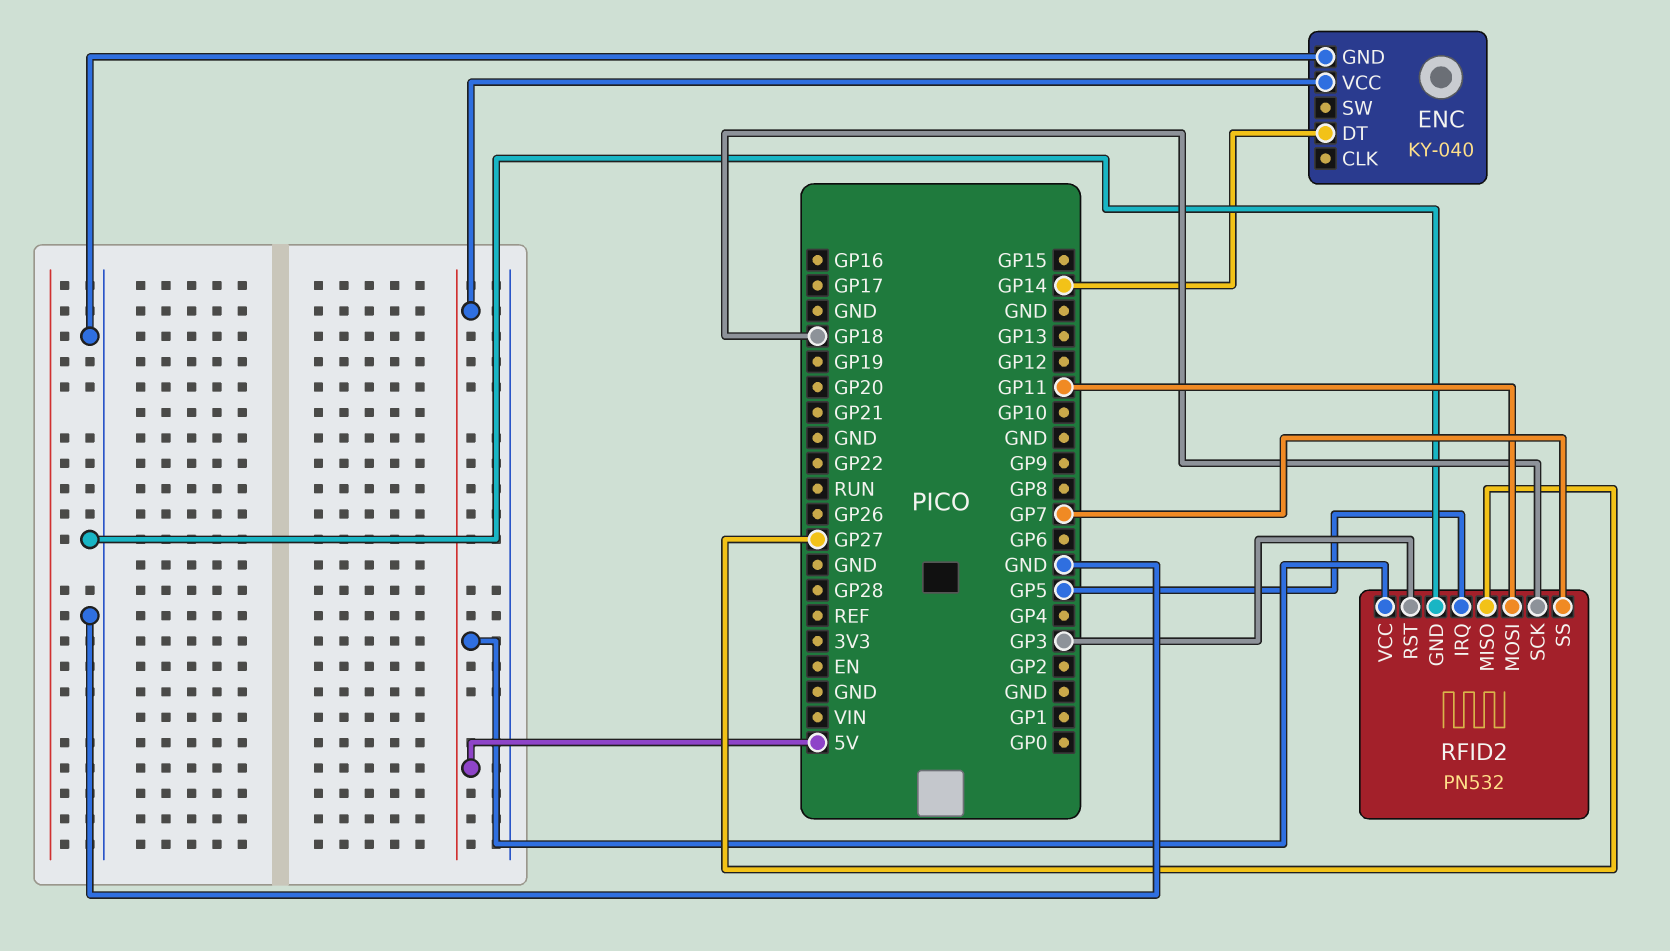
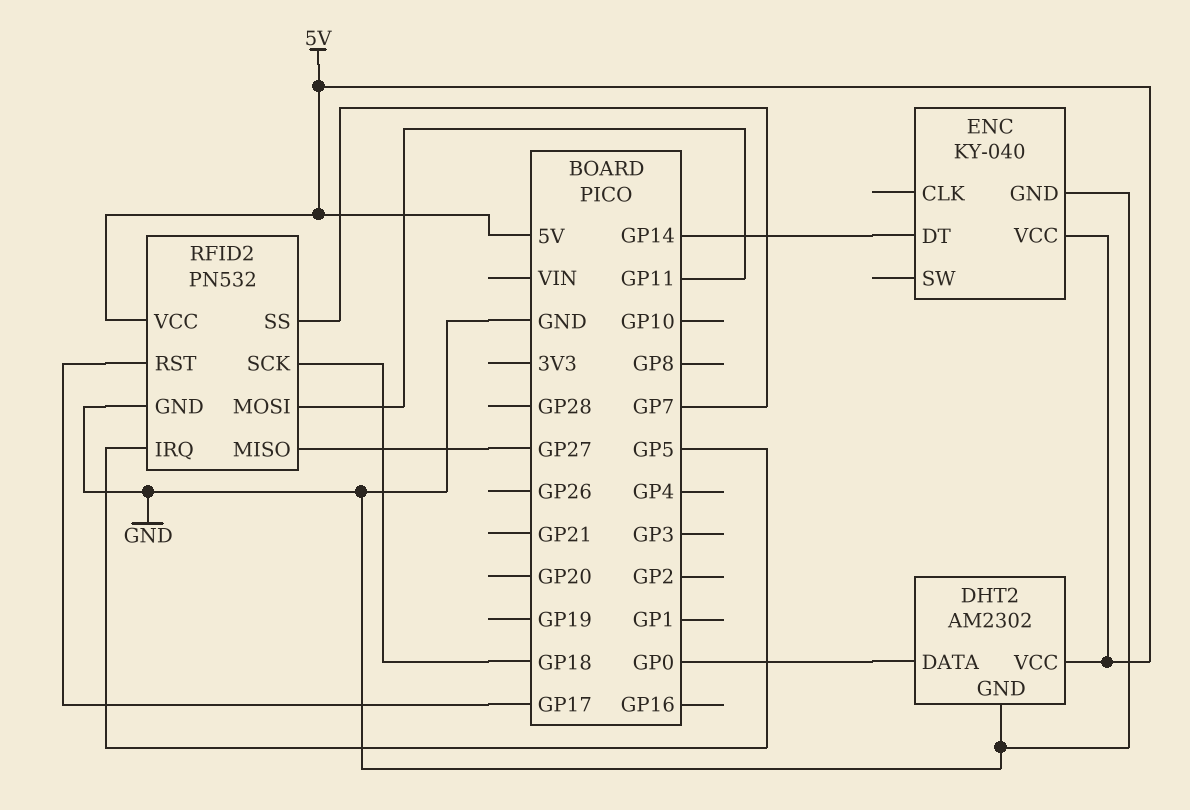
DHT2: none -> AM2302
DHT2 pin DATA: none -> GP0
DHT2 pin GND: none -> GND
DHT2 pin VCC: none -> 5V
RFID2 pin RST: GP3 -> GP17

